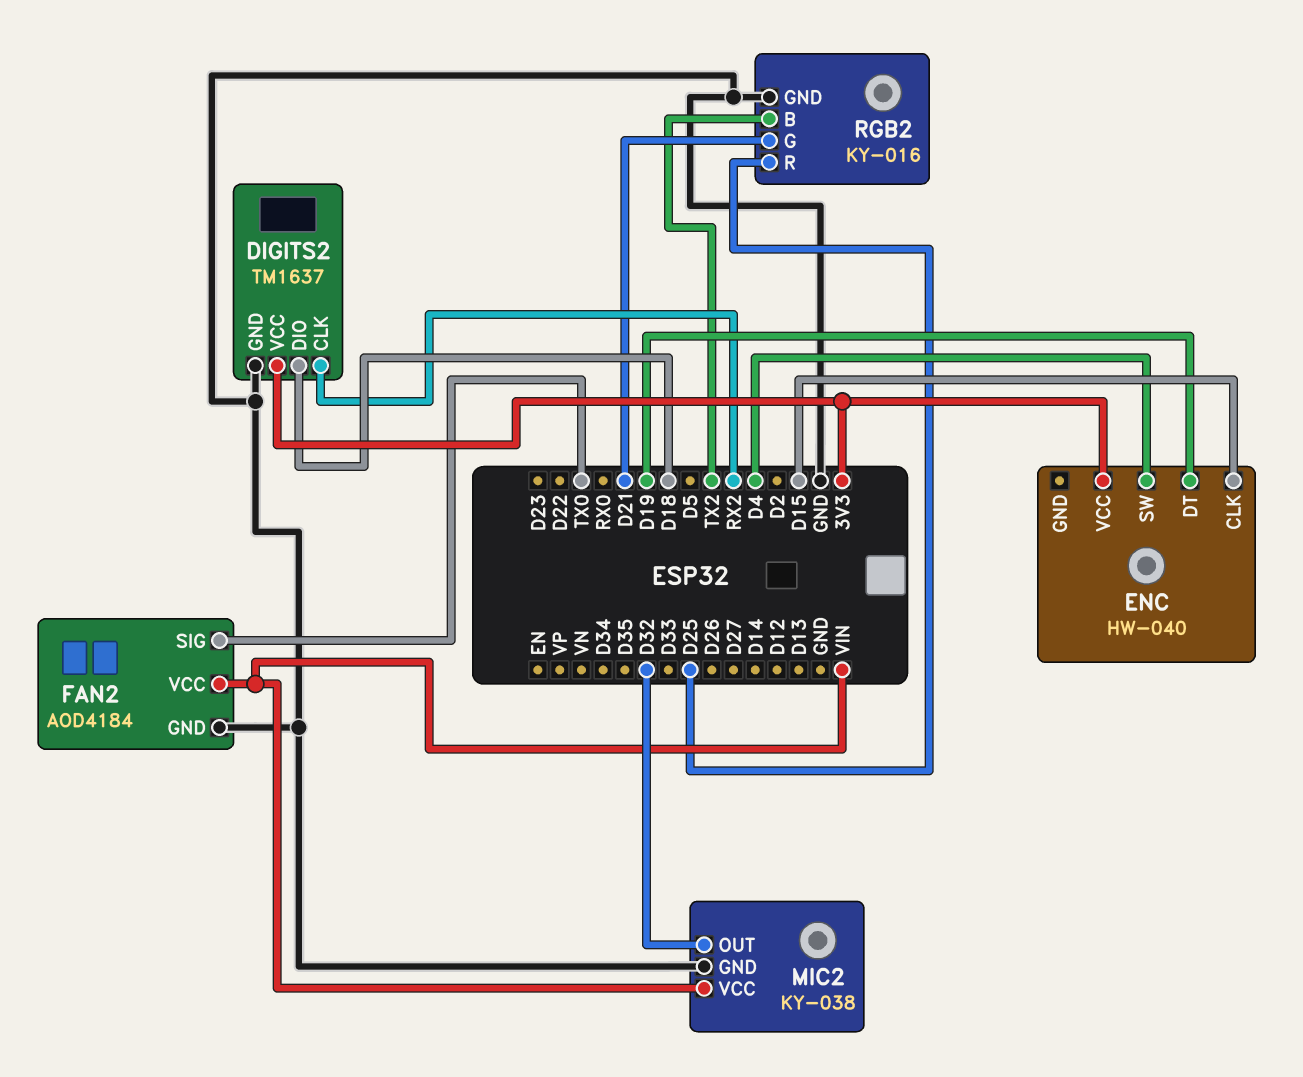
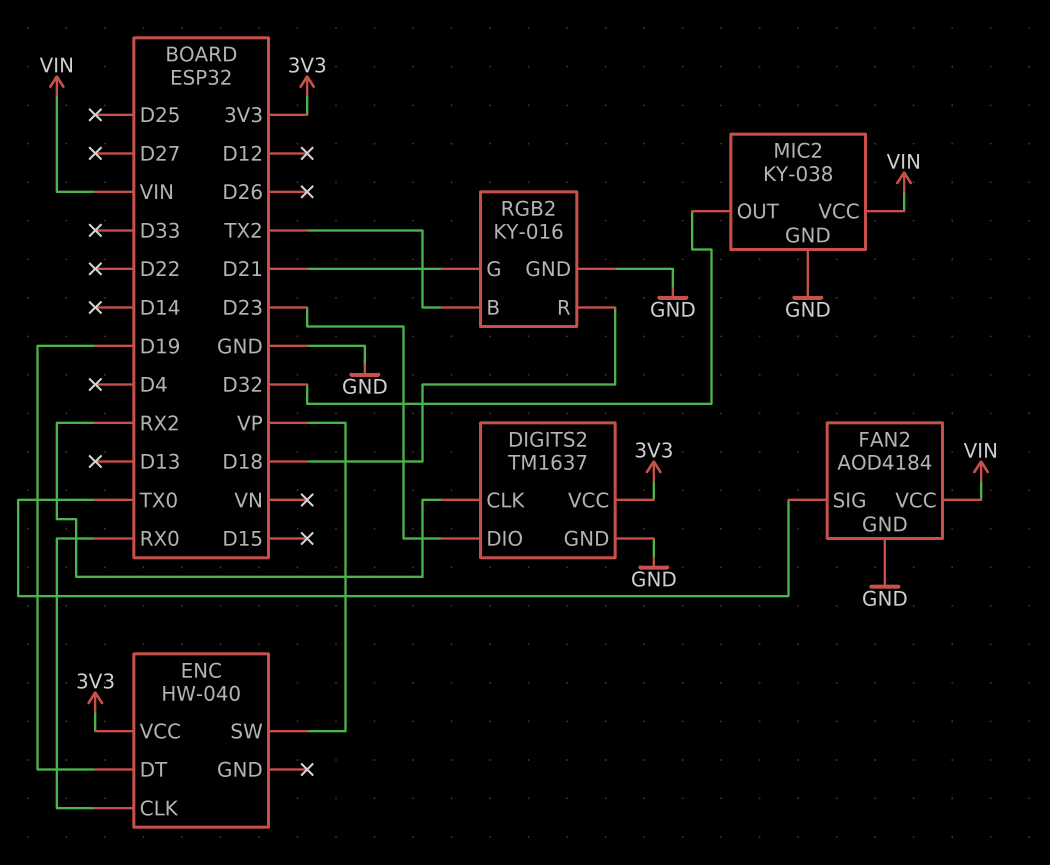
DIGITS2 pin DIO: D18 -> D23
ENC pin CLK: D15 -> RX0
ENC pin SW: D4 -> VP
RGB2 pin R: D25 -> D18

